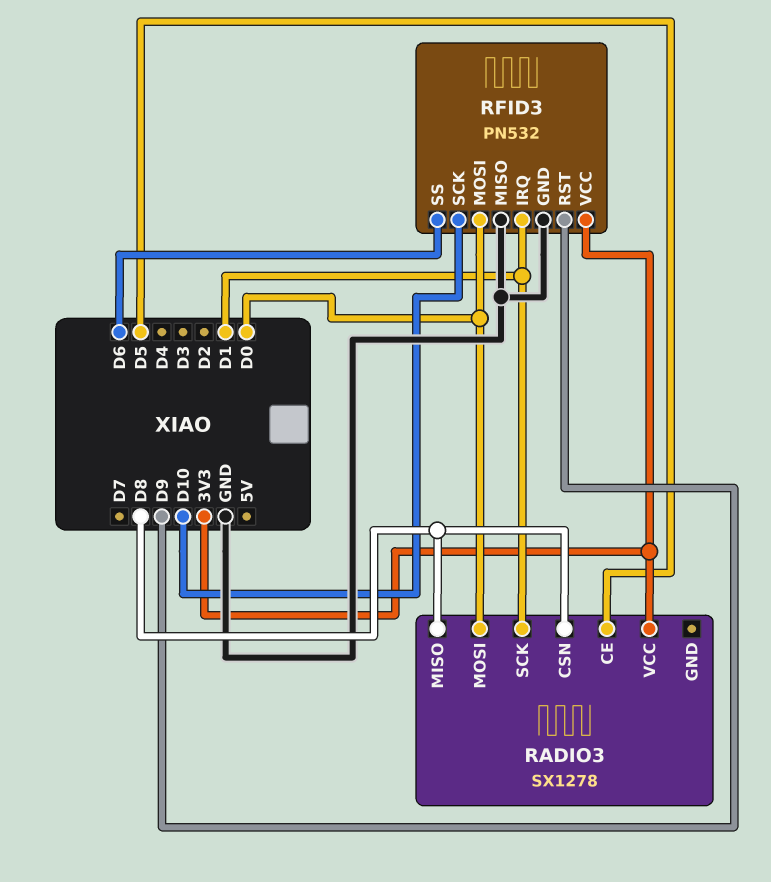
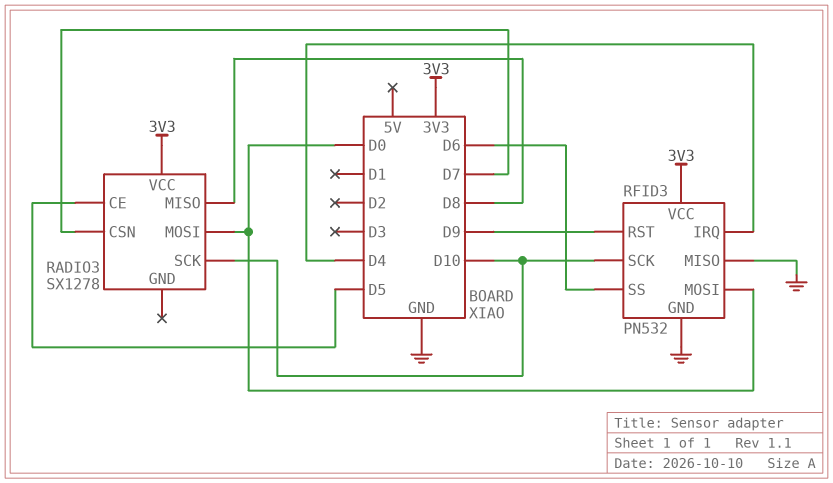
RADIO3 pin CSN: D8 -> D7
RADIO3 pin SCK: D1 -> D10
RFID3 pin IRQ: D1 -> D4

